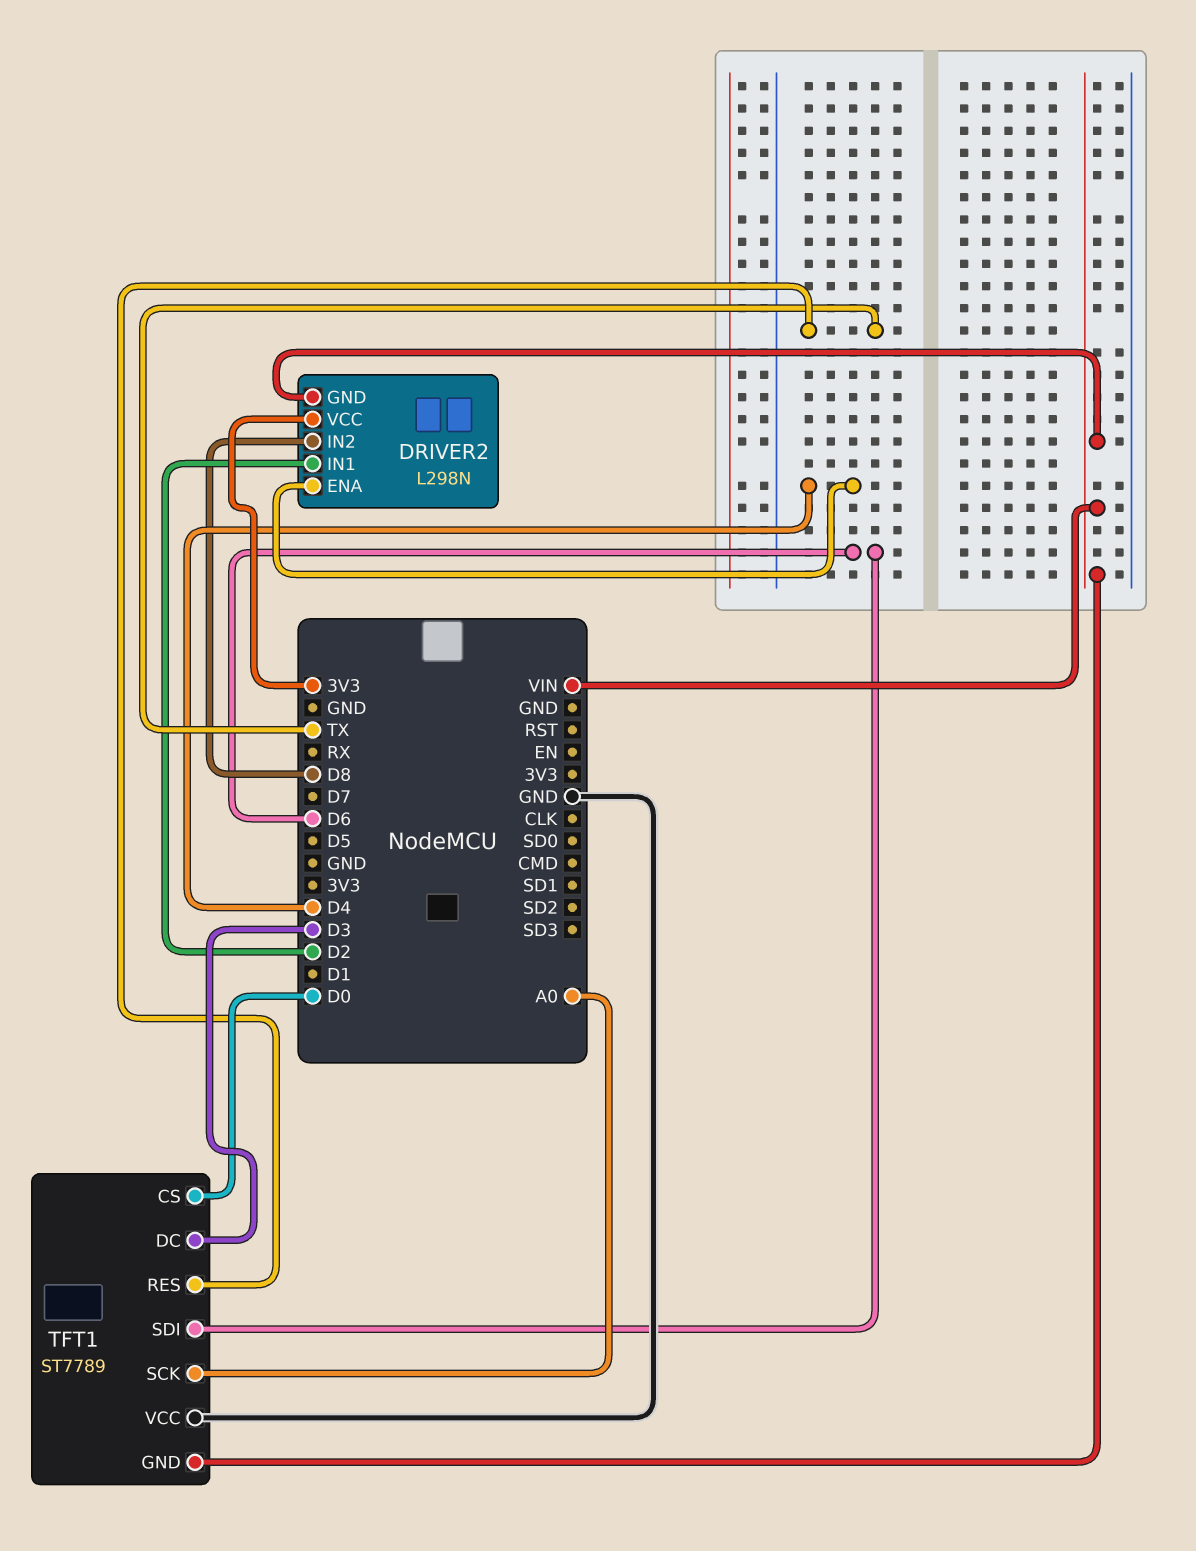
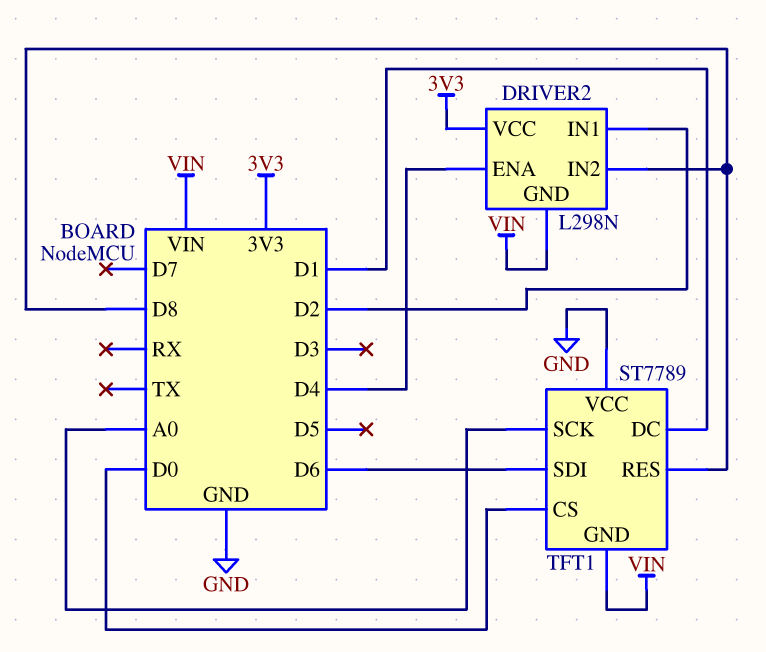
TFT1 pin DC: D3 -> D1
TFT1 pin RES: TX -> D8

